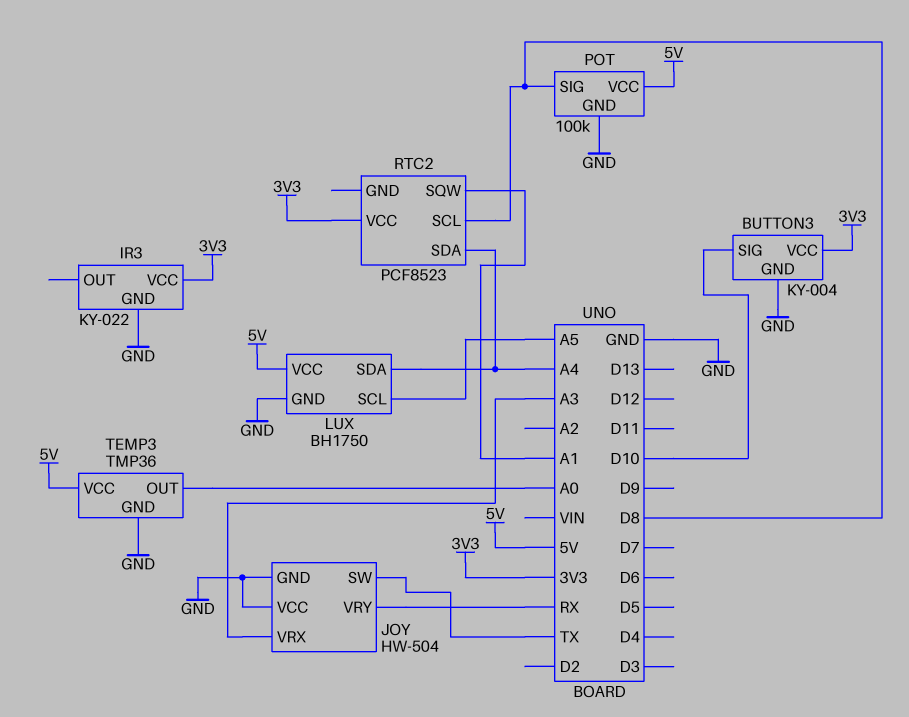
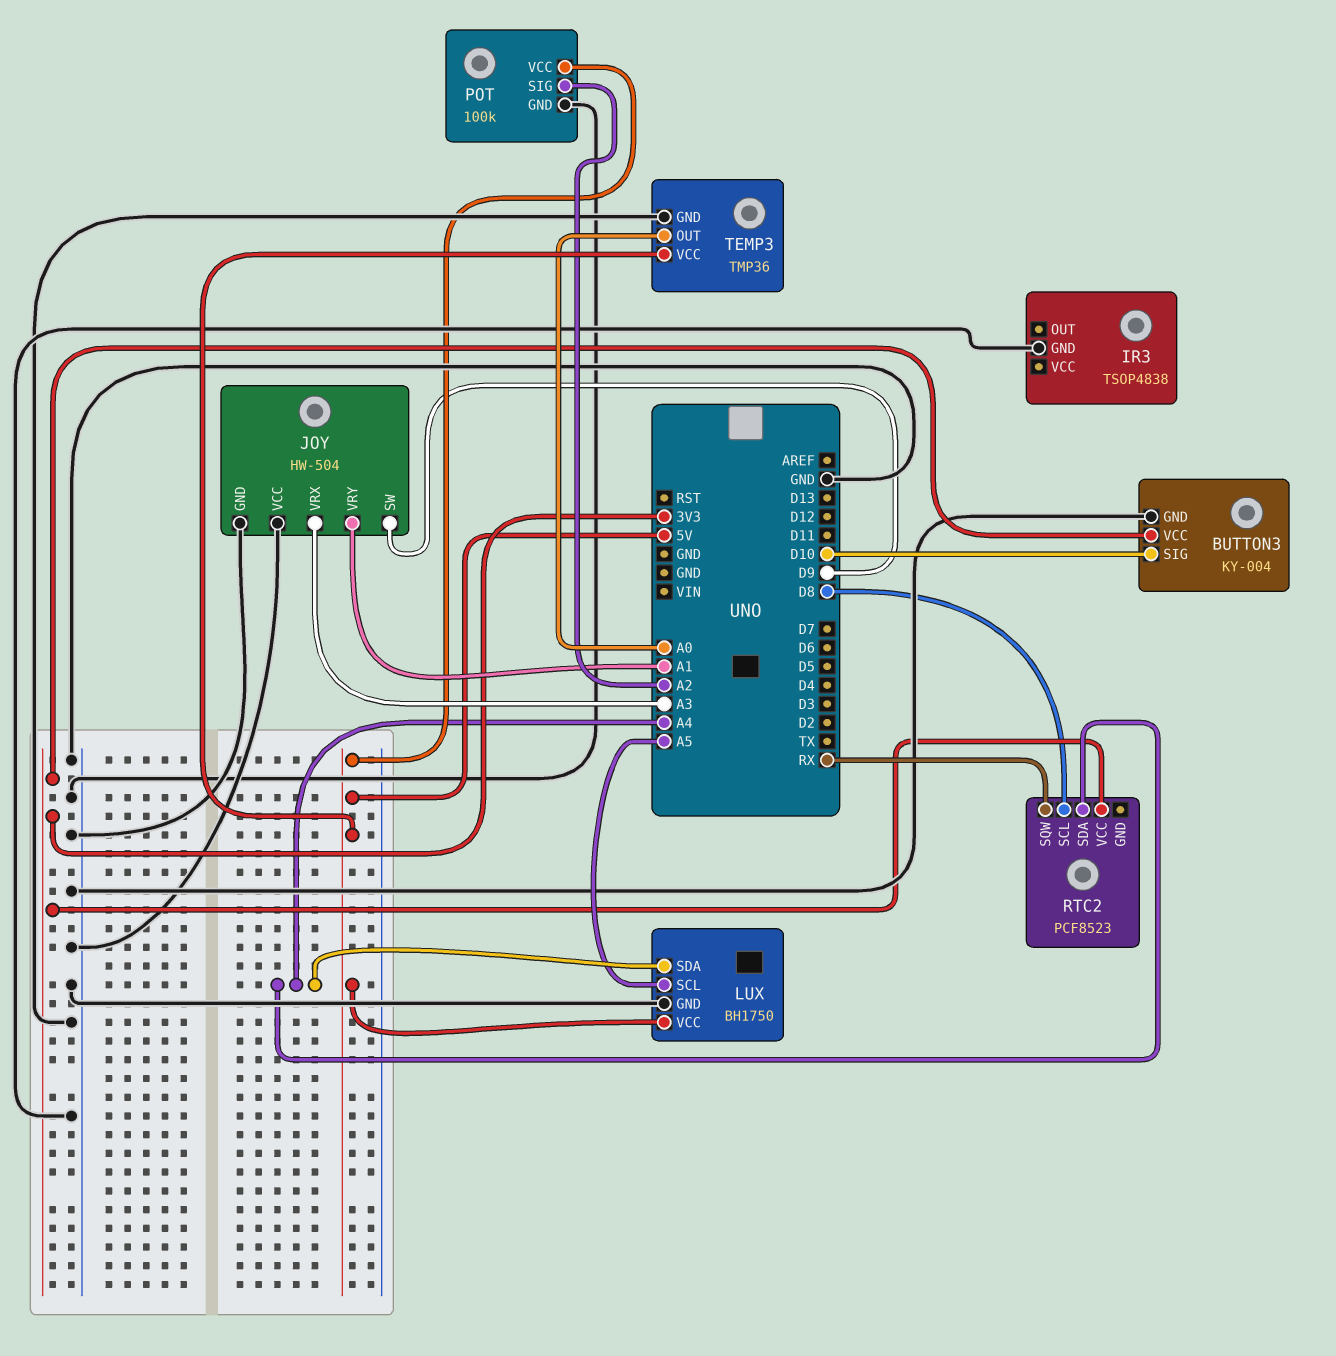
IR3: KY-022 -> TSOP4838
IR3 pin VCC: 3V3 -> none
JOY pin SW: TX -> D9
JOY pin VRY: RX -> A1
POT pin SIG: D8 -> A2
RTC2 pin SQW: A1 -> RX

